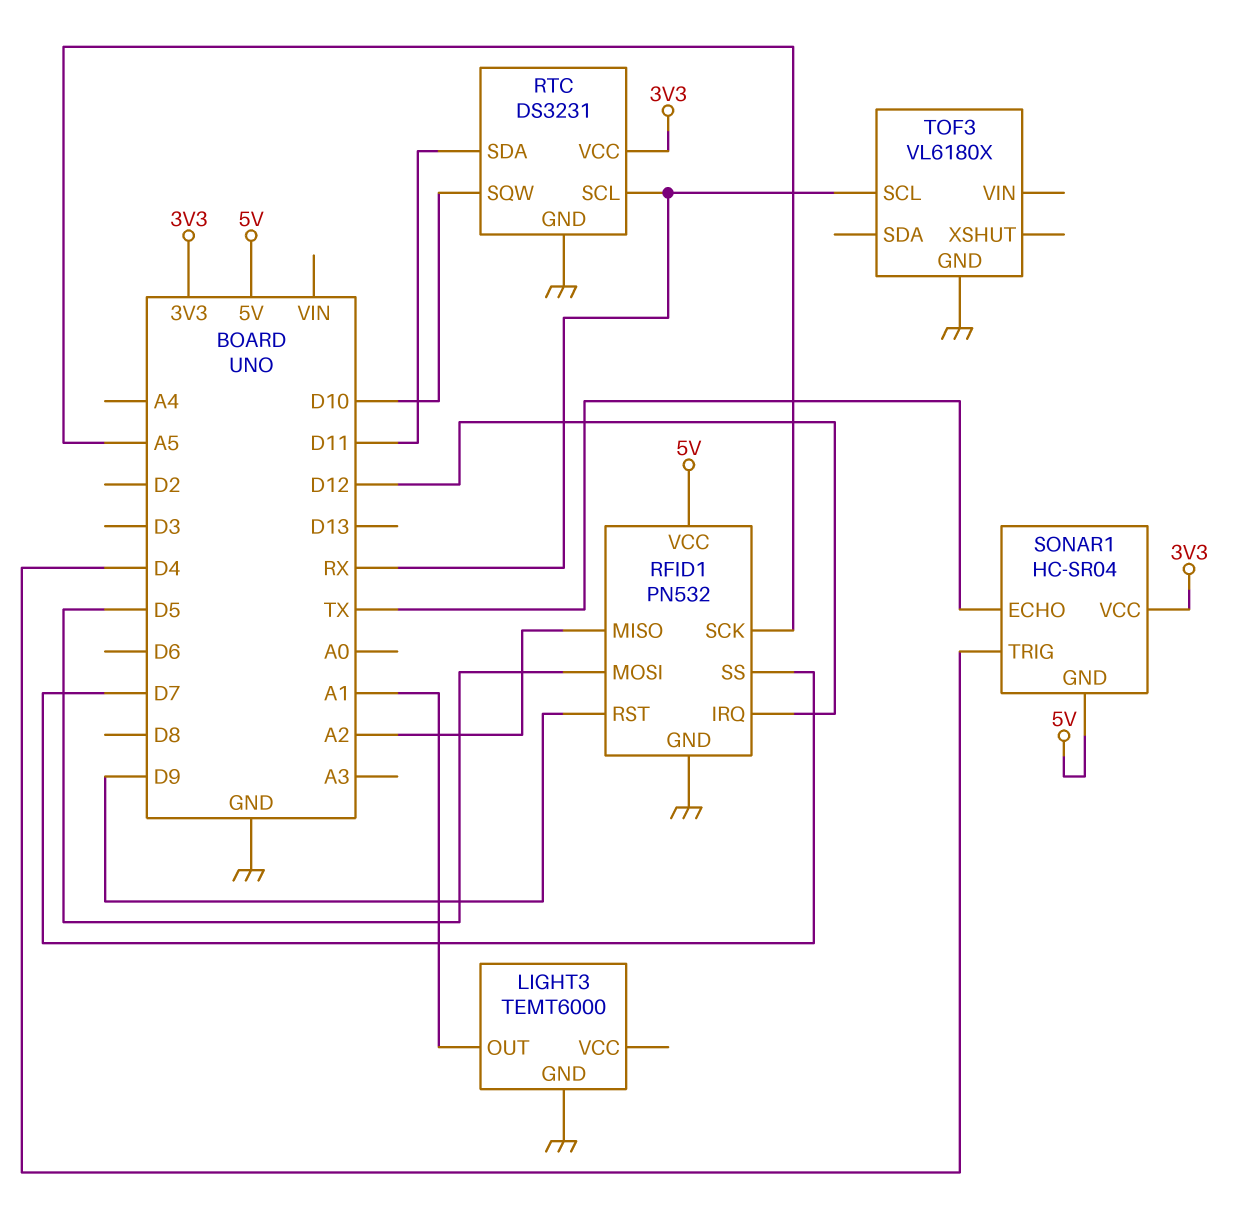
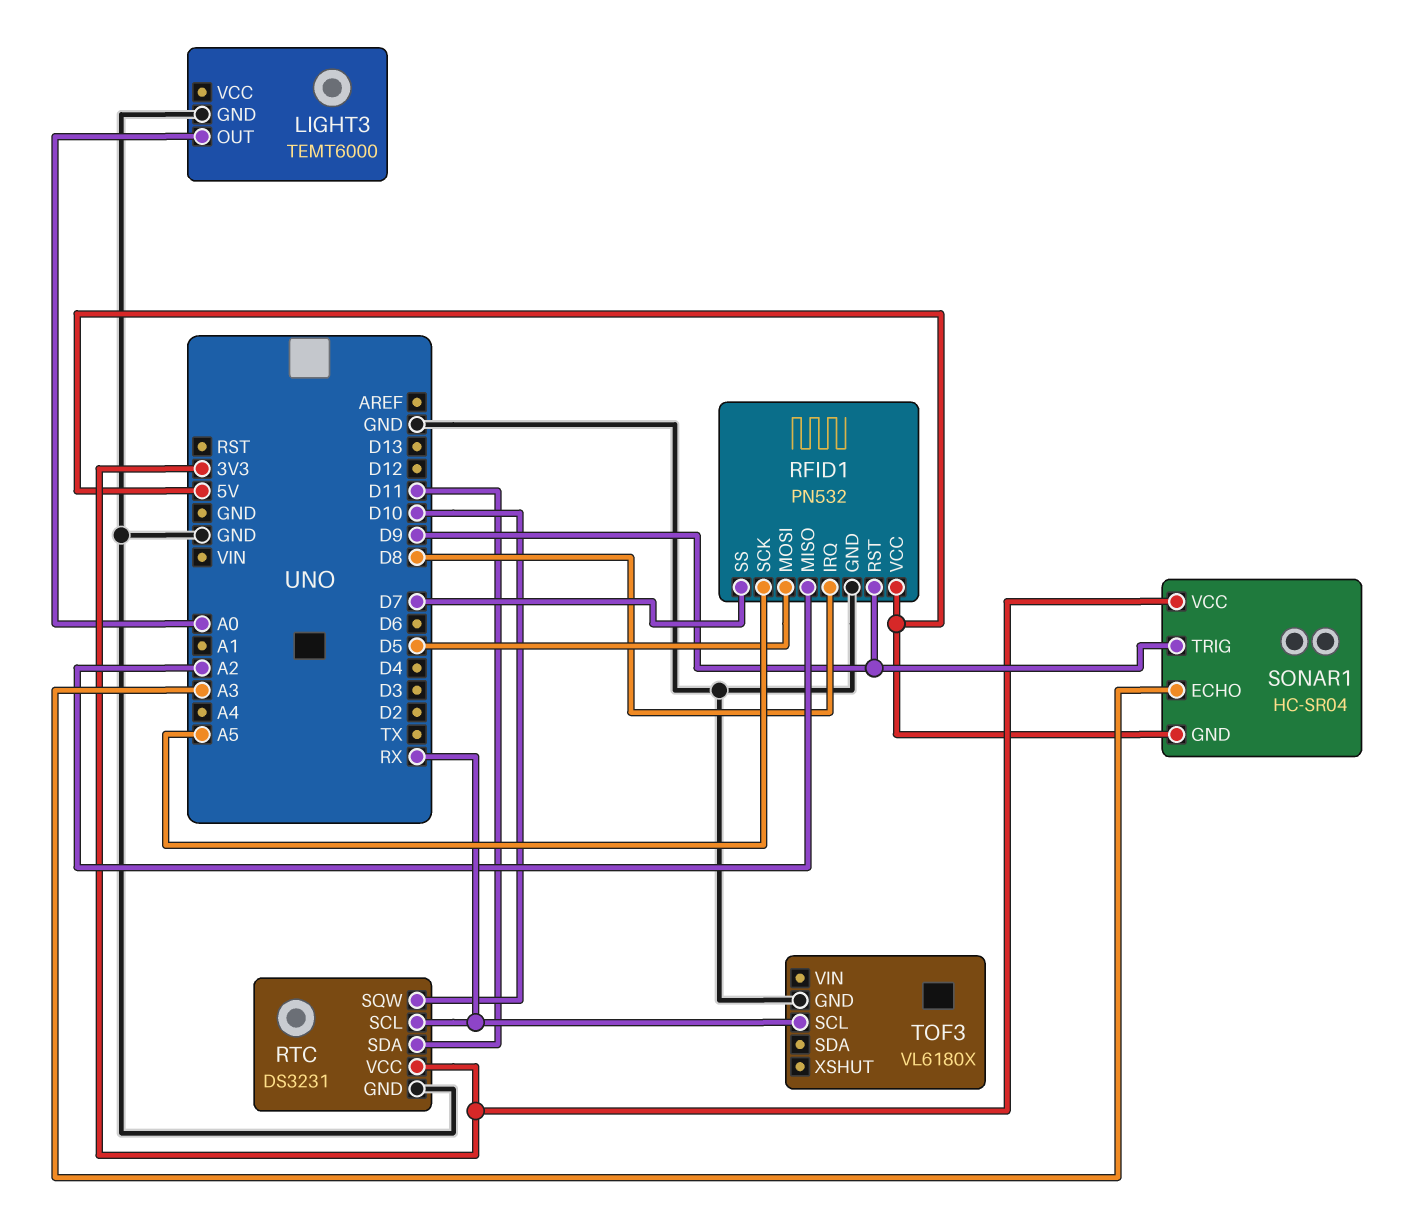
LIGHT3 pin OUT: A1 -> A0
RFID1 pin IRQ: D12 -> D8
SONAR1 pin ECHO: TX -> A3
SONAR1 pin TRIG: D4 -> D9

